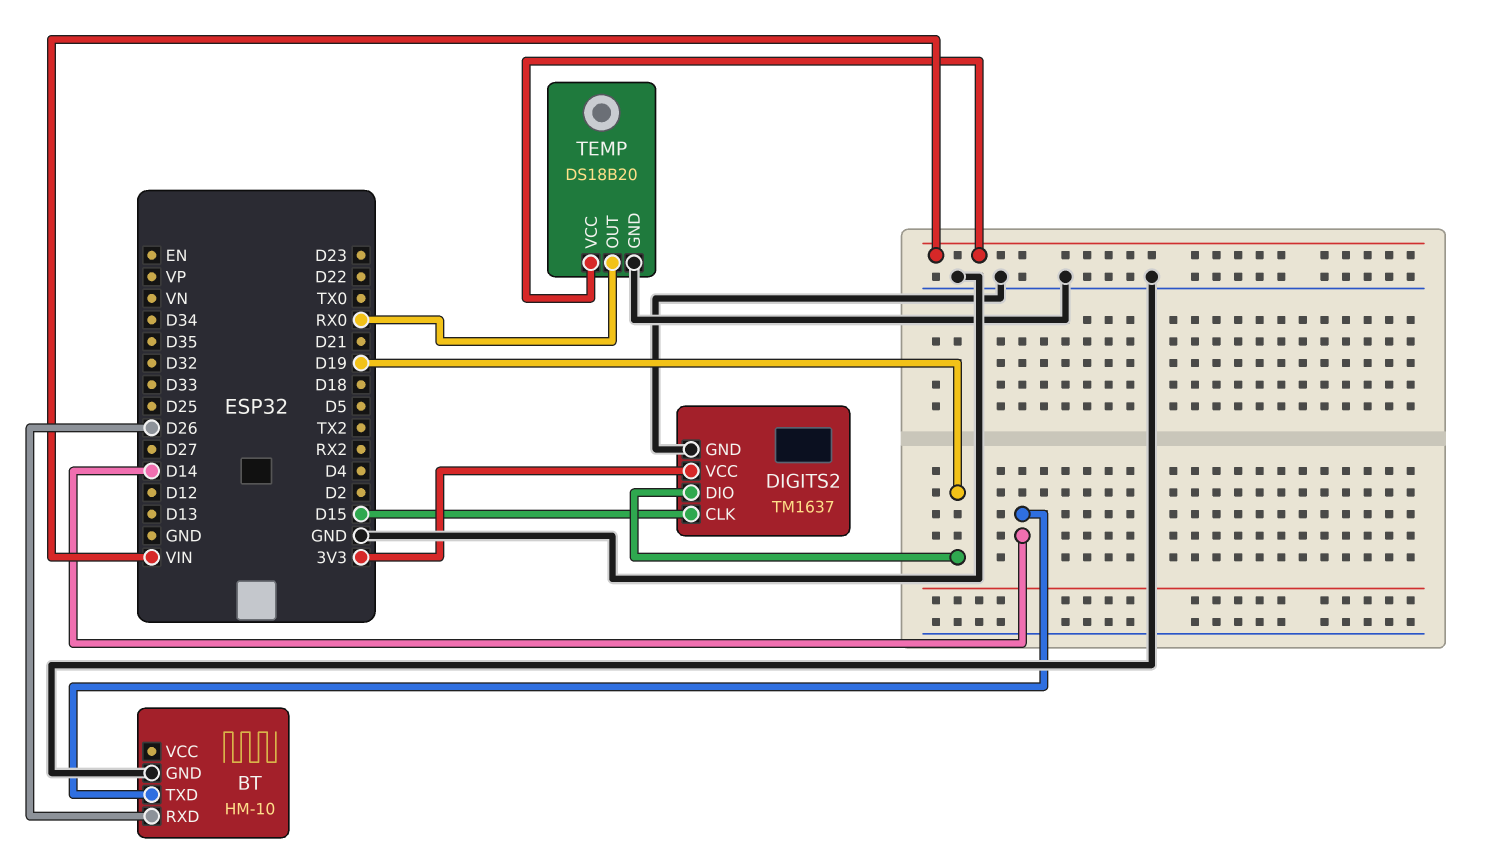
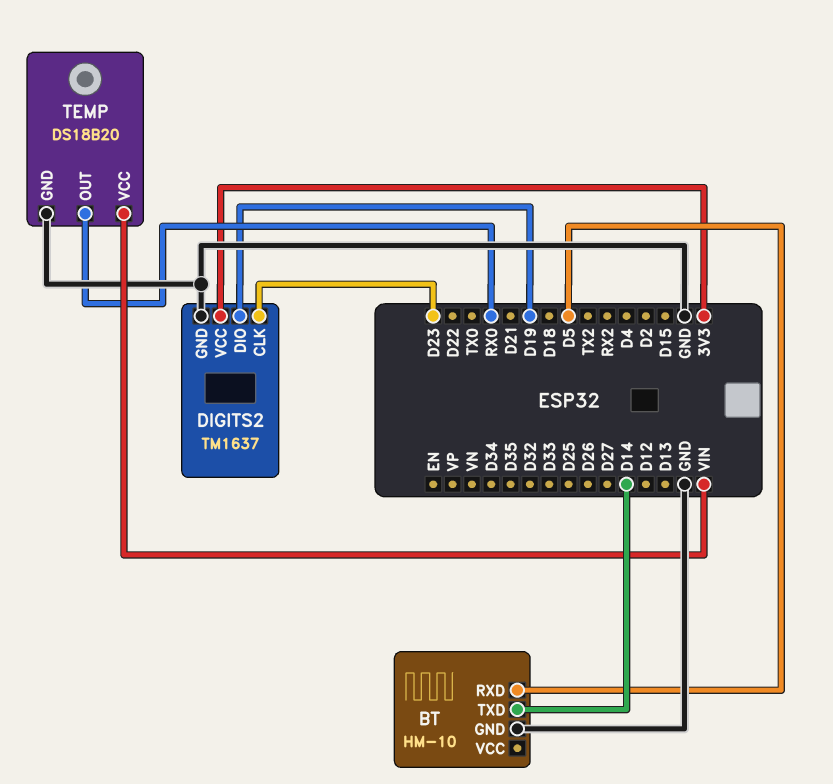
BT pin RXD: D26 -> D5
DIGITS2 pin CLK: D15 -> D23

